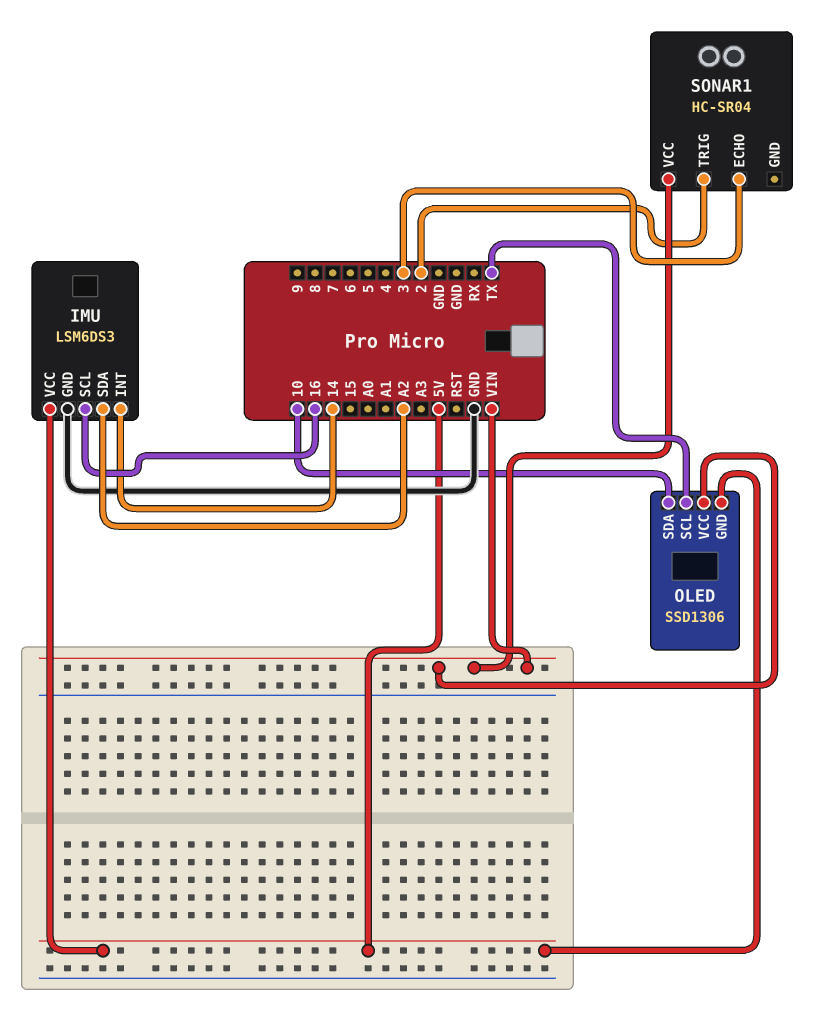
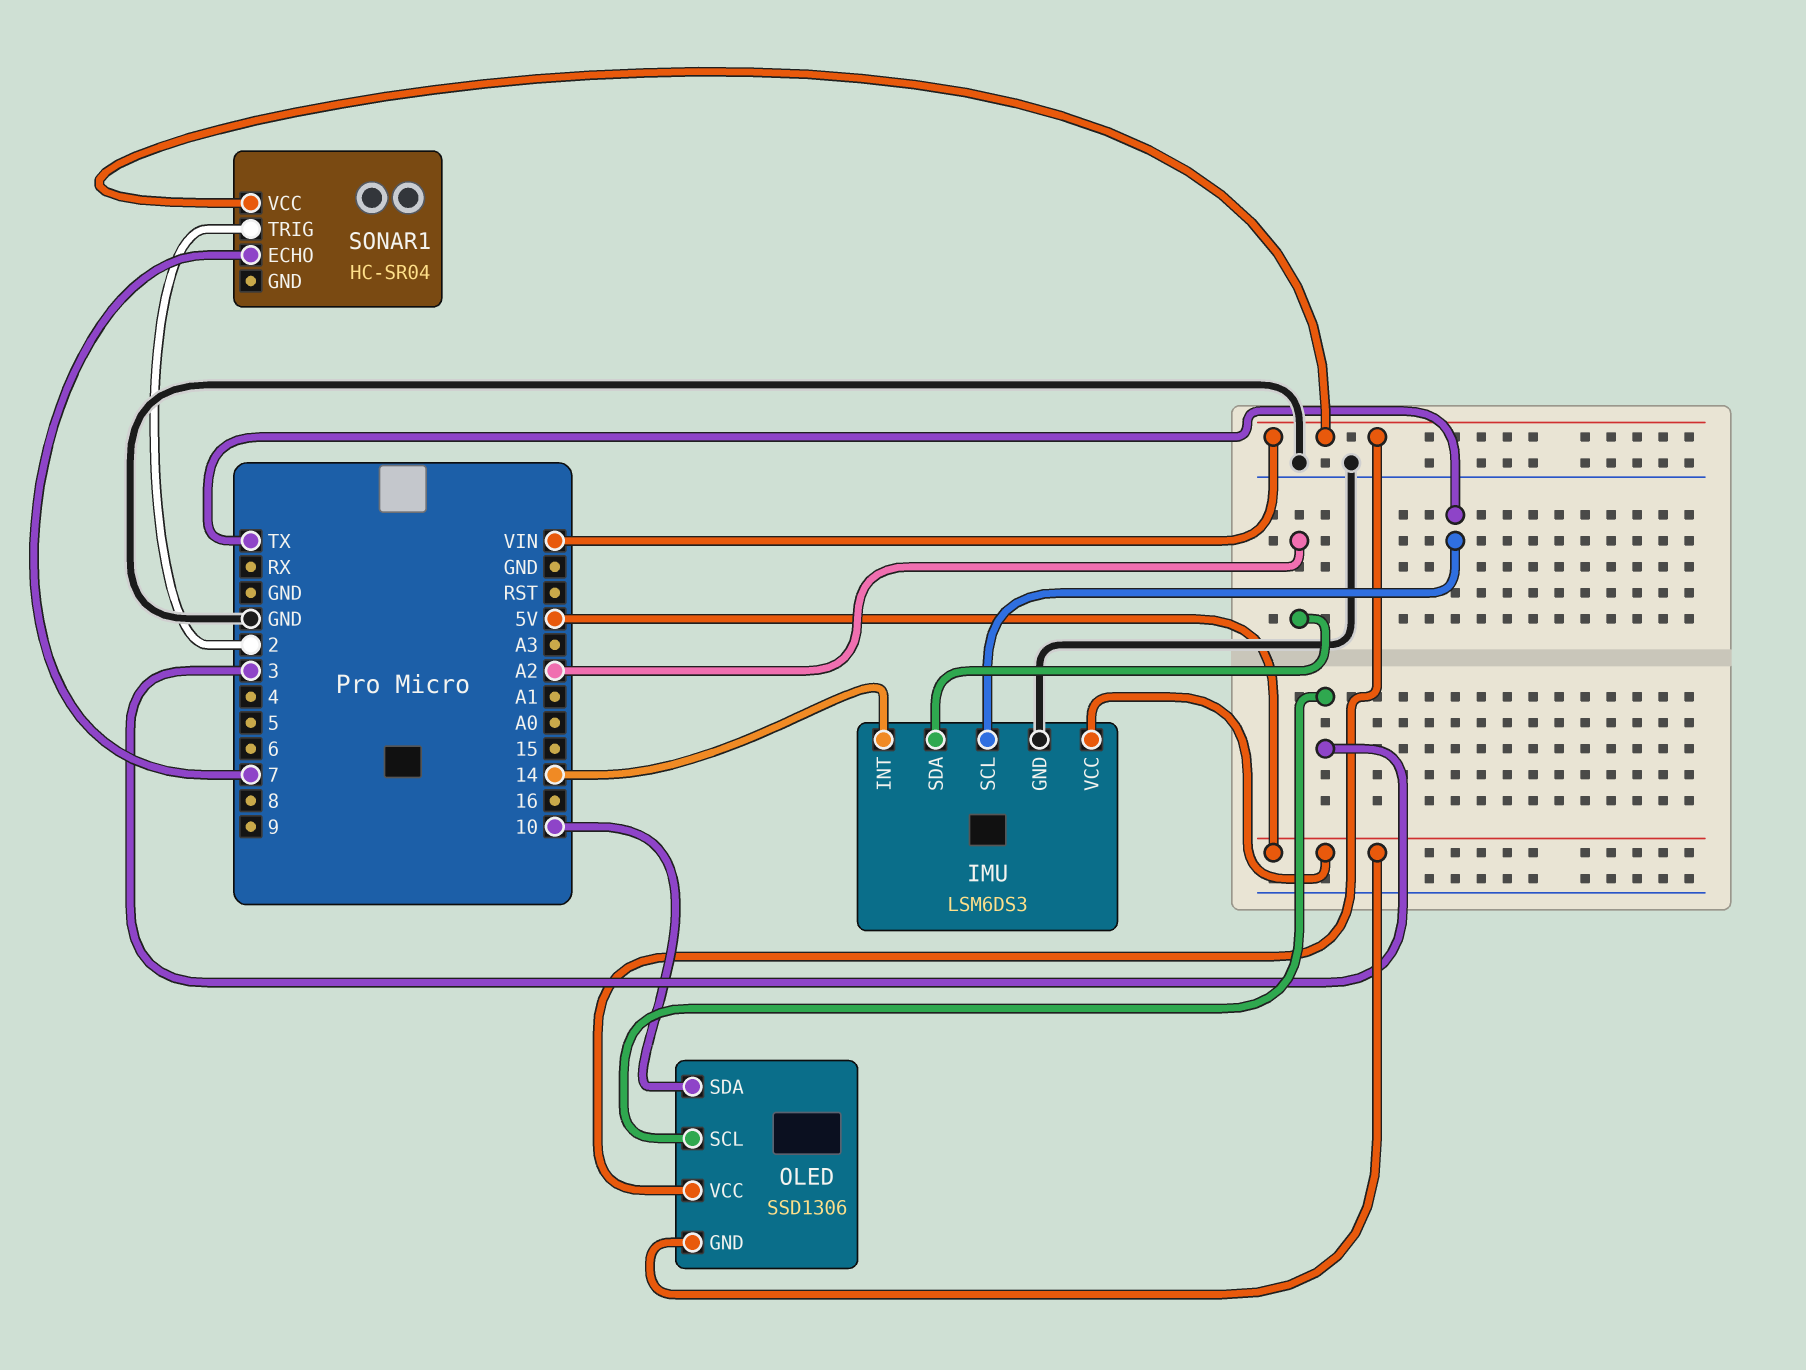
IMU pin SCL: 16 -> TX
OLED pin SCL: TX -> 3
SONAR1 pin ECHO: 3 -> 7

